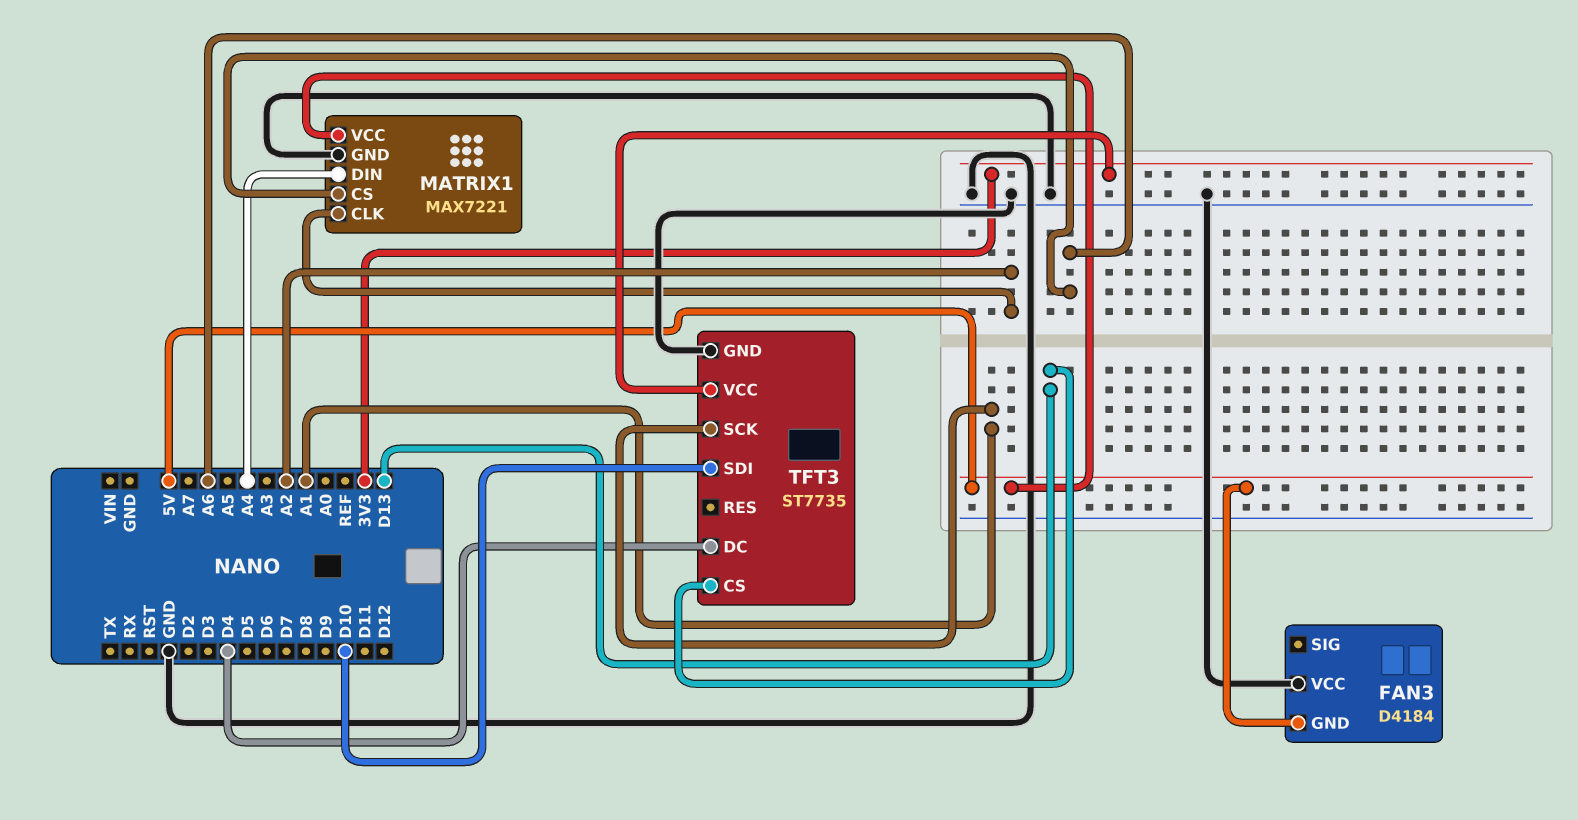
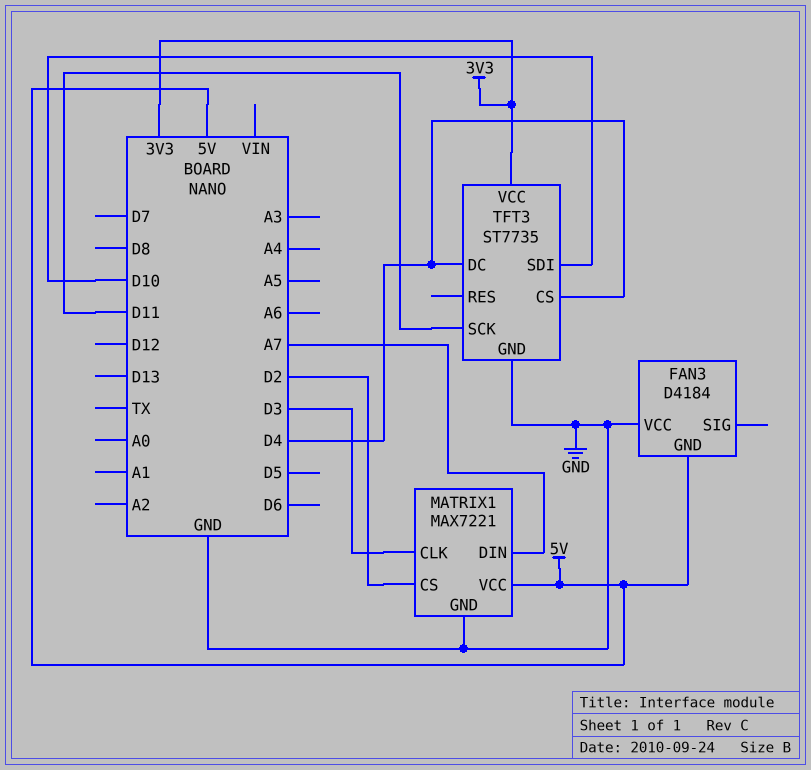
MATRIX1 pin CLK: A2 -> D3
MATRIX1 pin CS: A6 -> D2
MATRIX1 pin DIN: A4 -> A7
TFT3 pin CS: D13 -> D4
TFT3 pin SCK: A1 -> D11

